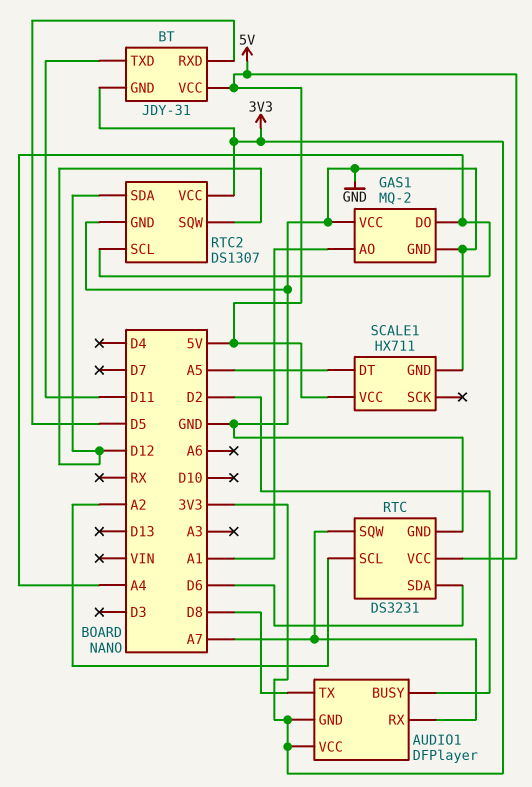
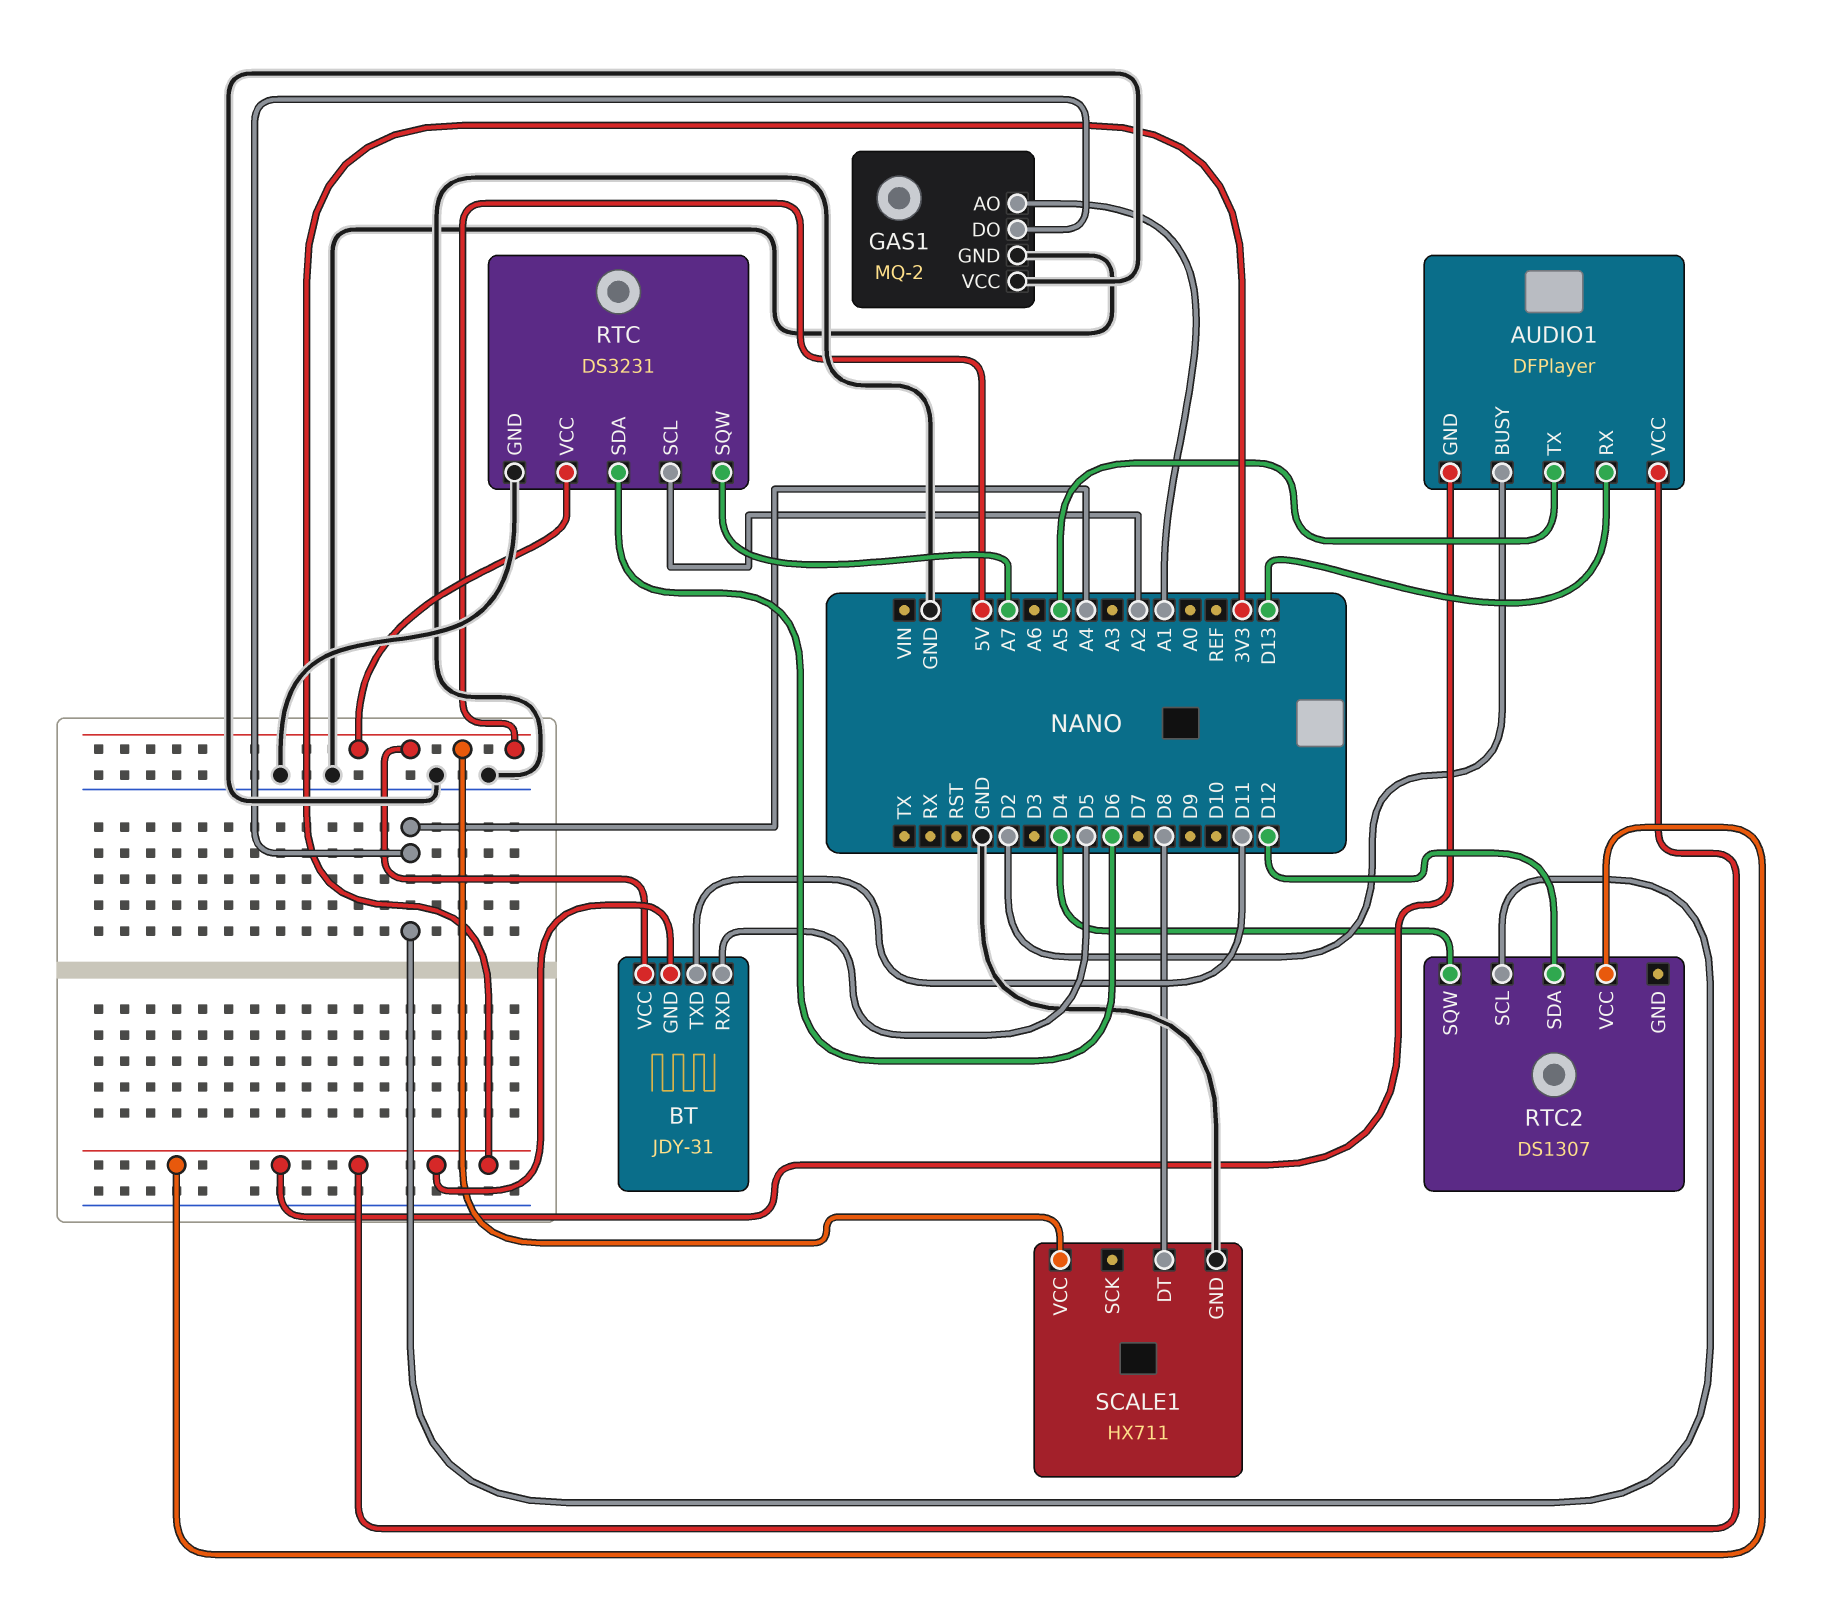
AUDIO1 pin RX: A7 -> D13
AUDIO1 pin TX: D8 -> A5
RTC2 pin GND: GND -> none
RTC2 pin SQW: D12 -> D4
SCALE1 pin DT: A5 -> D8

